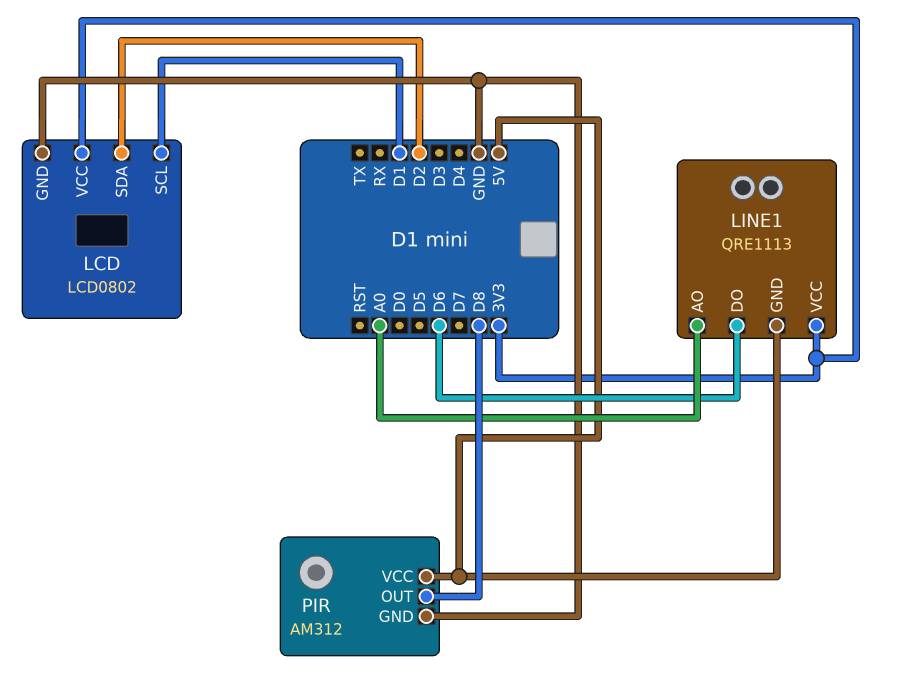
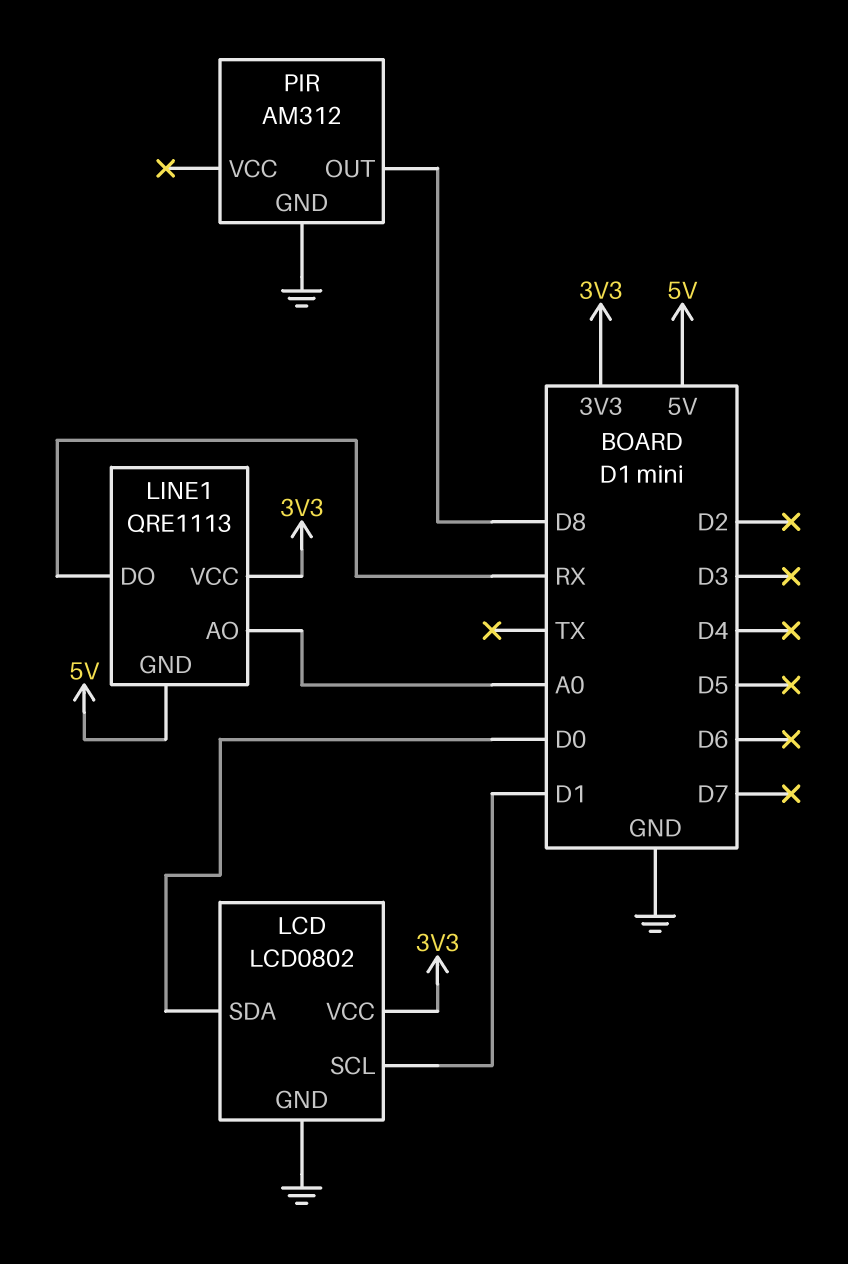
LCD pin SDA: D2 -> D0
LINE1 pin DO: D6 -> RX
PIR pin VCC: 5V -> none

